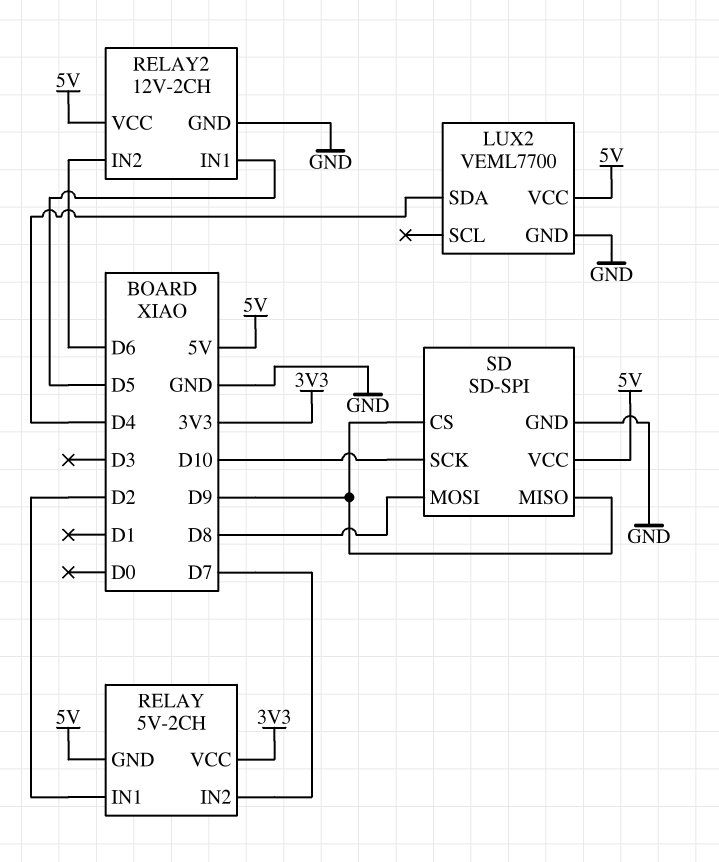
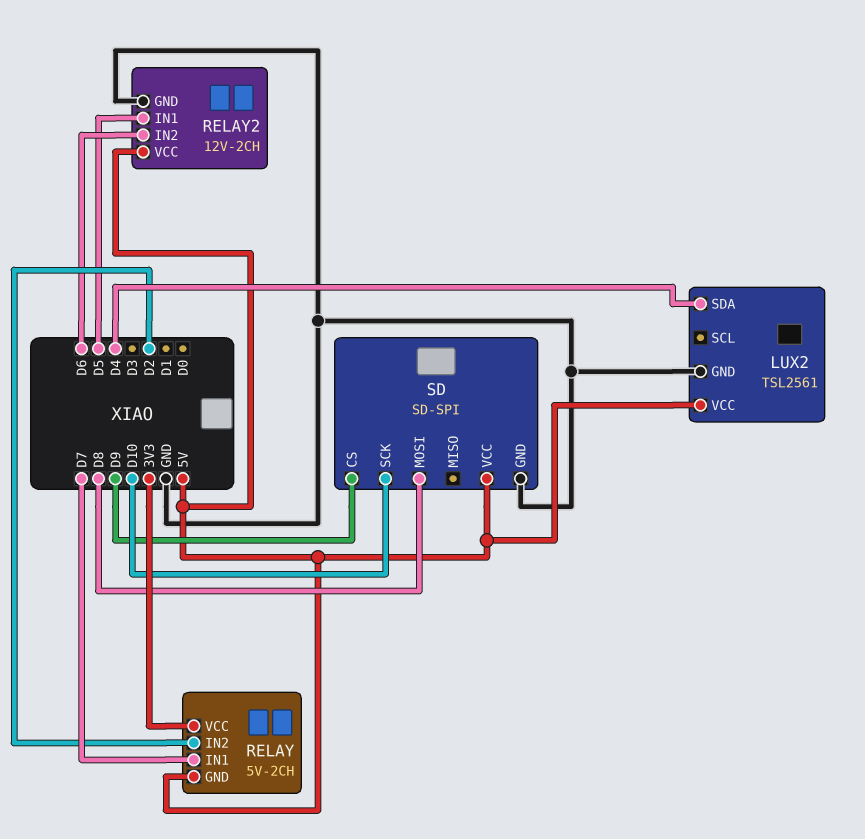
LUX2: VEML7700 -> TSL2561
RELAY pin IN1: D2 -> D7
RELAY pin IN2: D7 -> D2
SD pin MISO: D9 -> none

